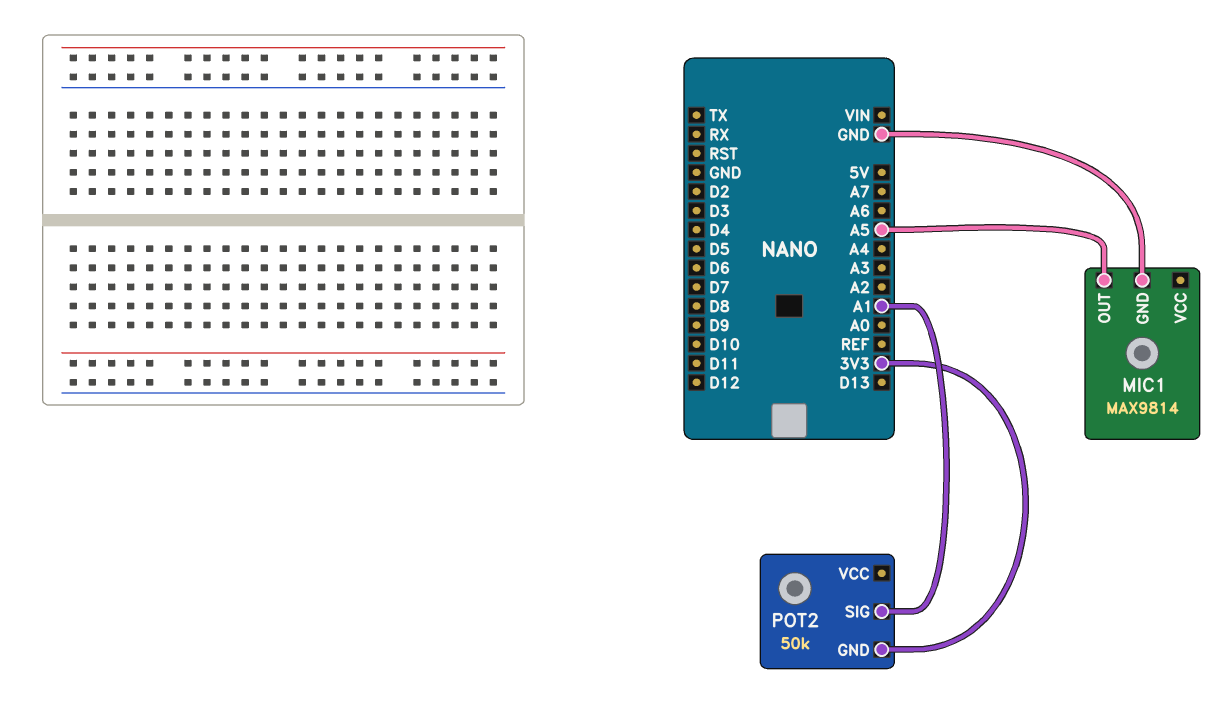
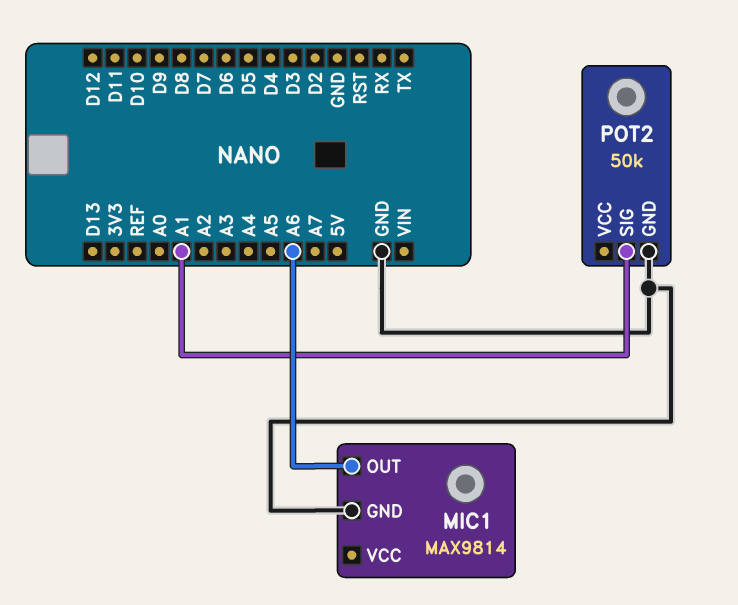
MIC1 pin OUT: A5 -> A6
POT2 pin GND: 3V3 -> GND

